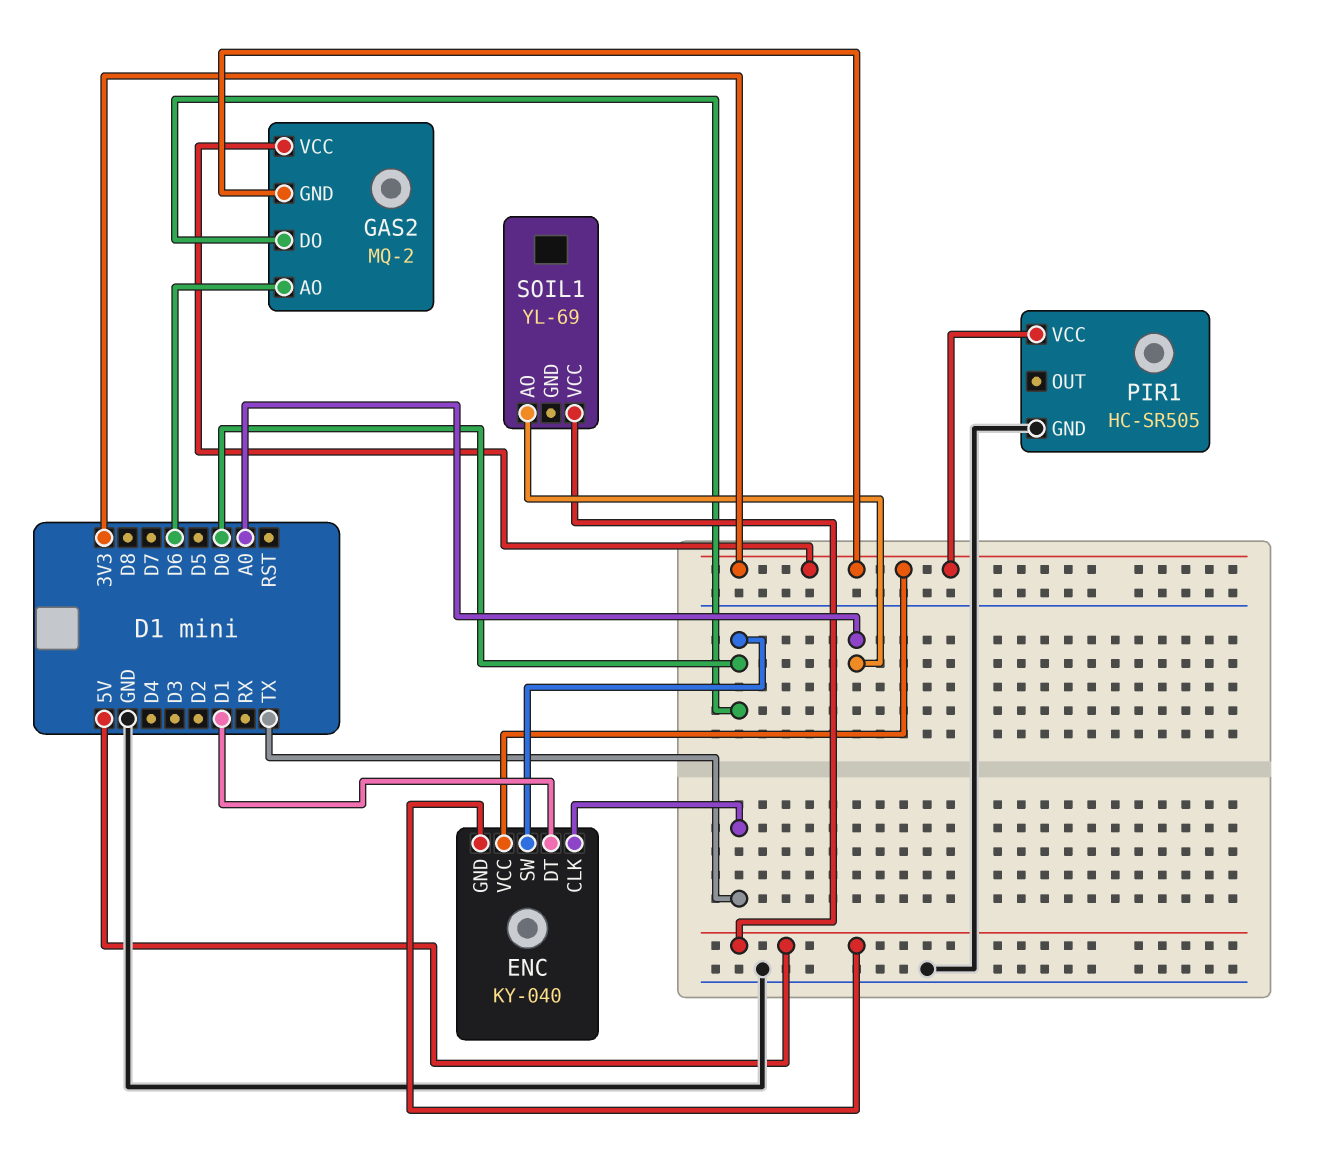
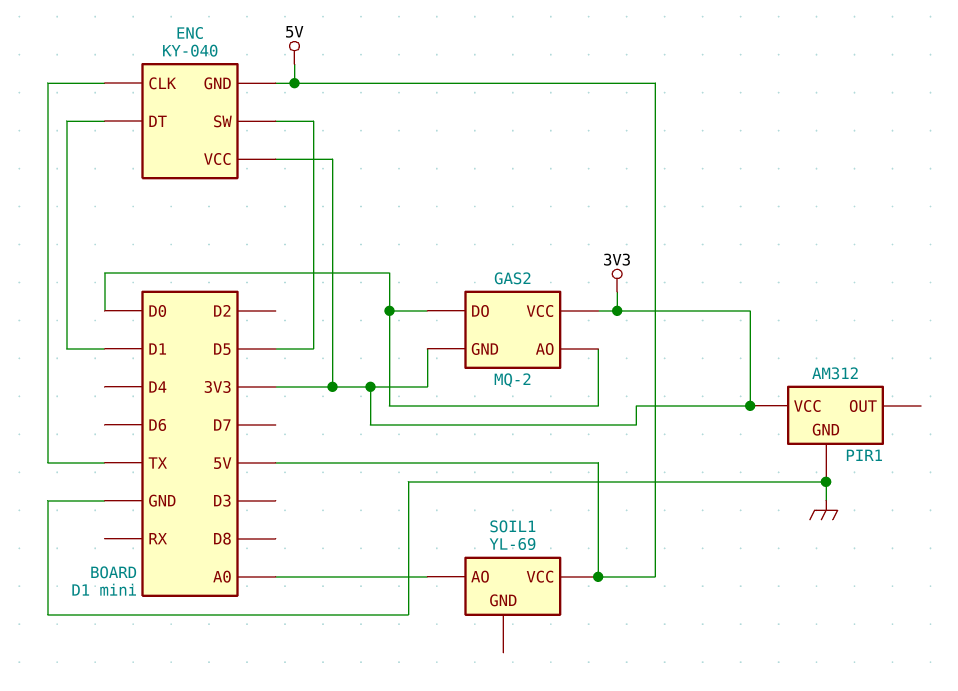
ENC pin SW: D0 -> D5
GAS2 pin AO: D6 -> D0
PIR1: HC-SR505 -> AM312

